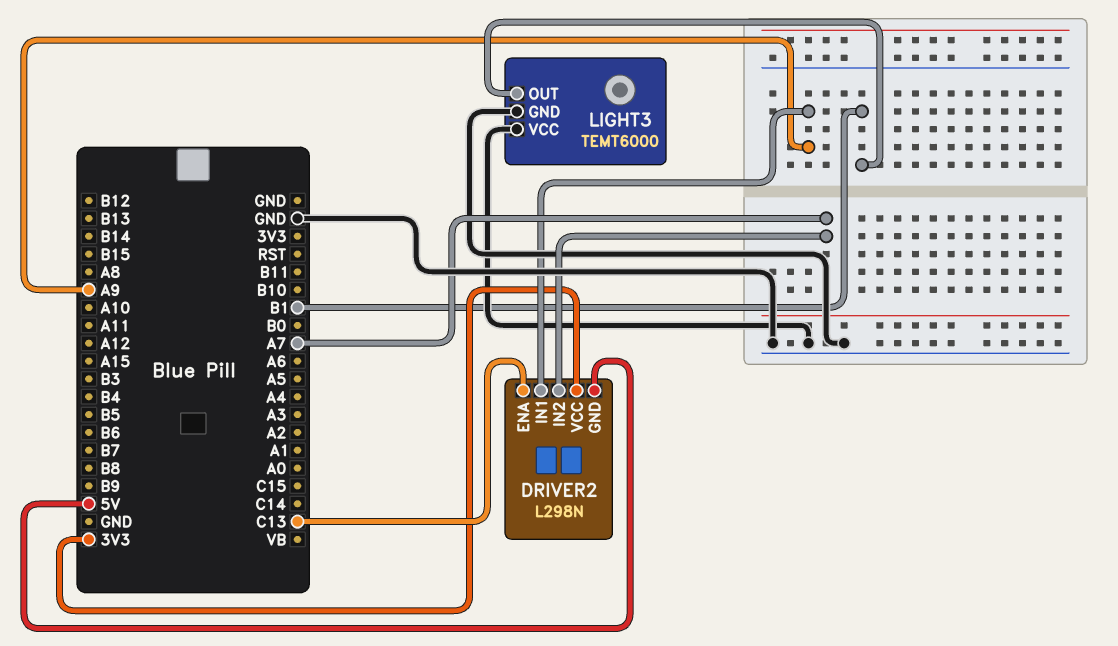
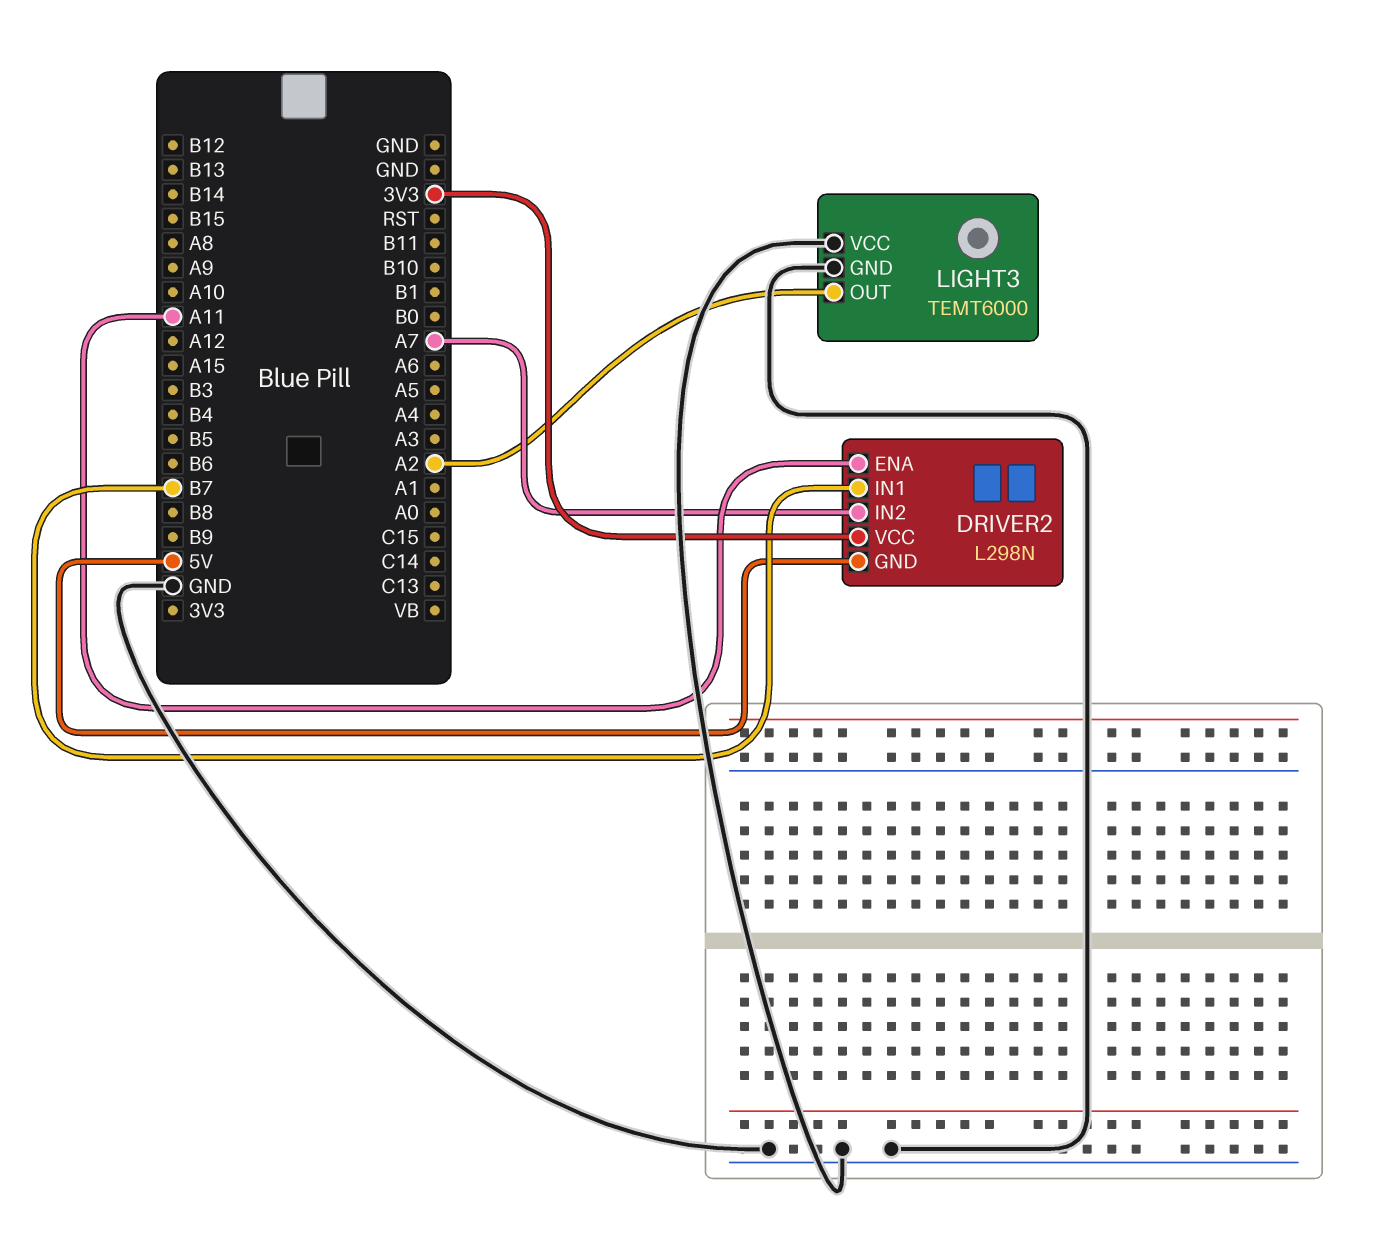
DRIVER2 pin ENA: C13 -> A11
DRIVER2 pin IN1: A9 -> B7
LIGHT3 pin OUT: B1 -> A2

